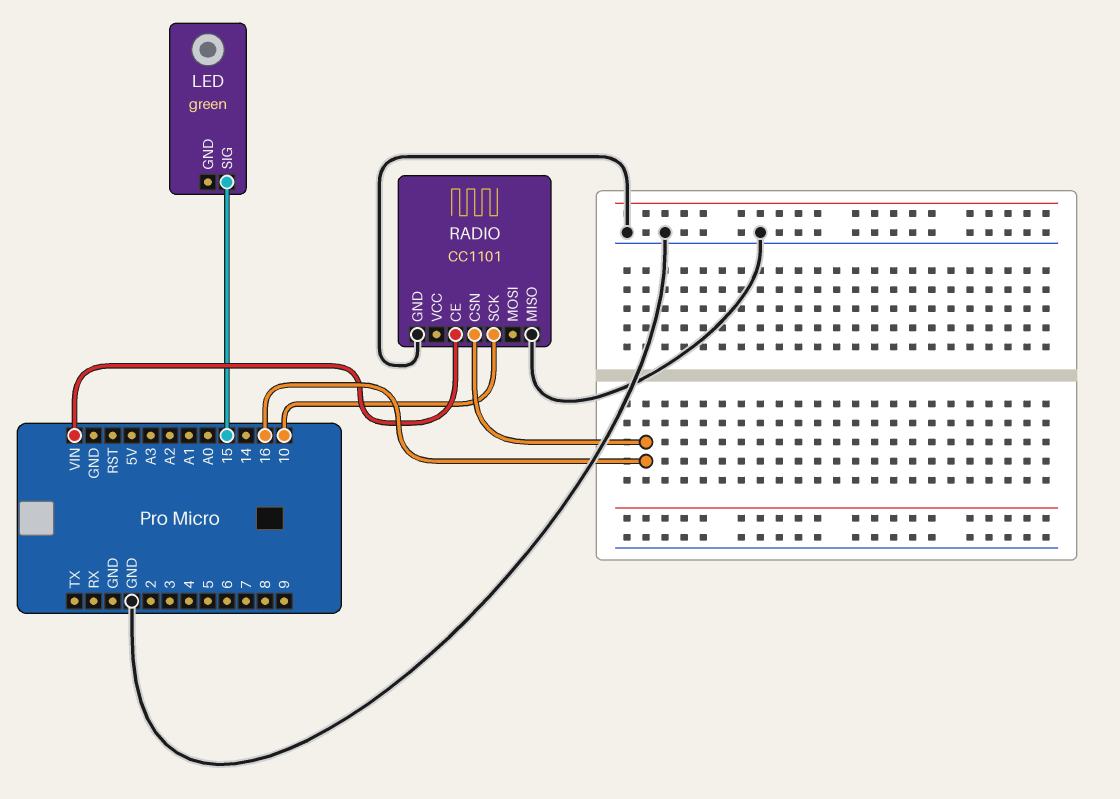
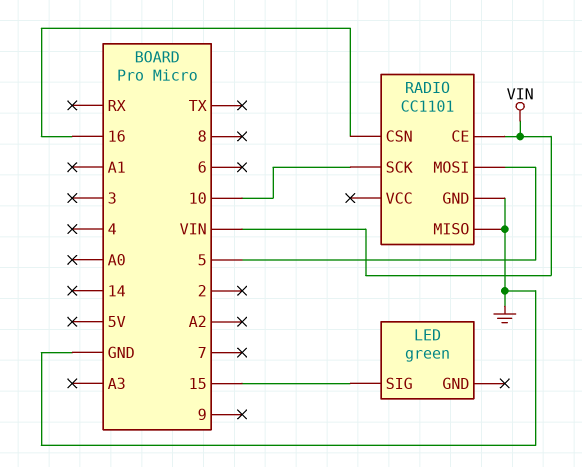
RADIO pin MOSI: none -> 5

